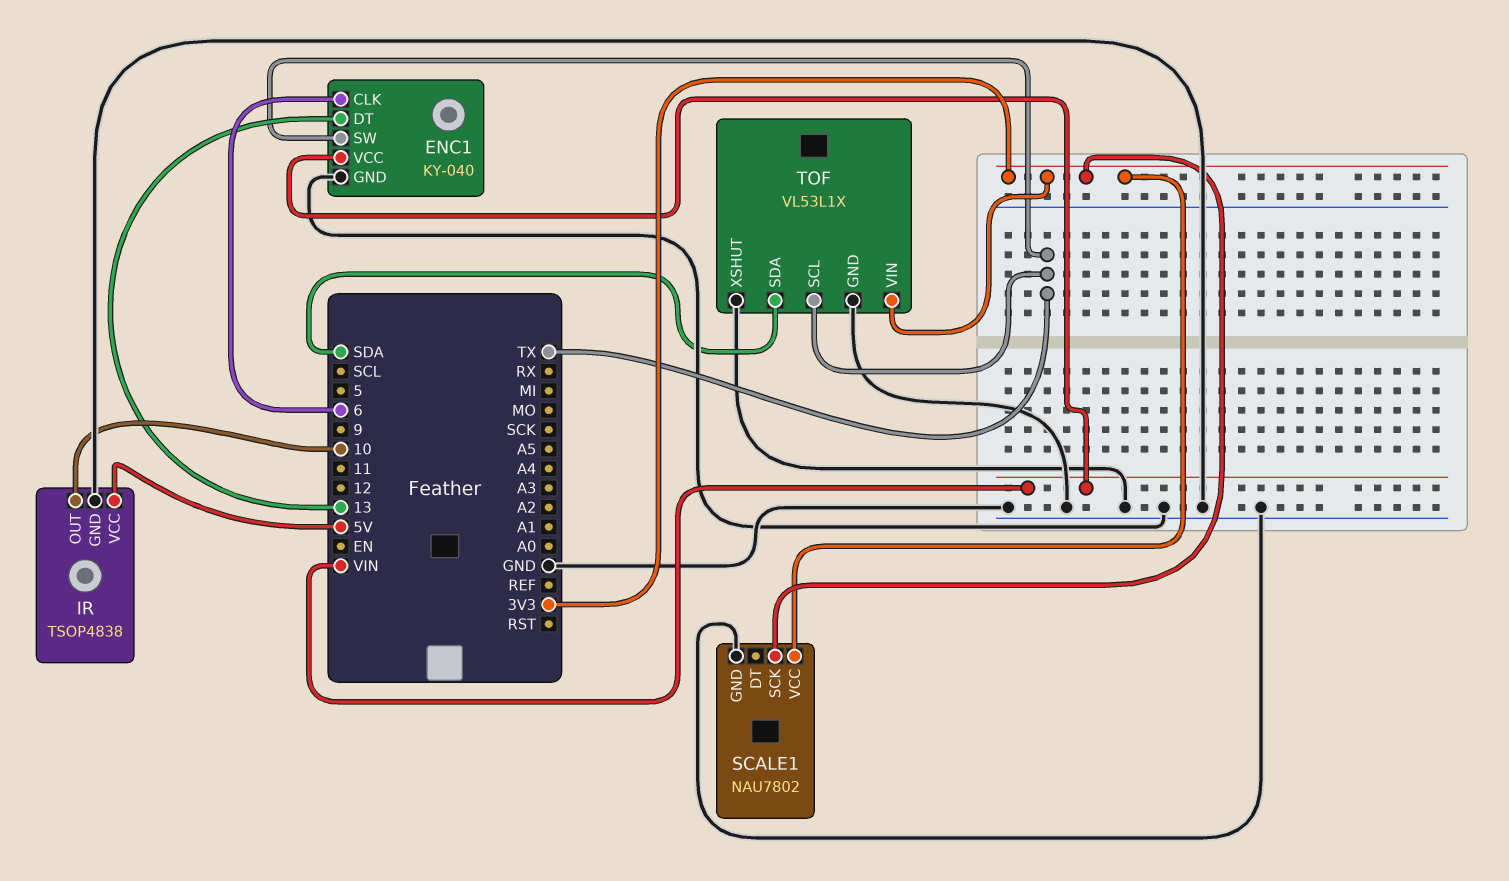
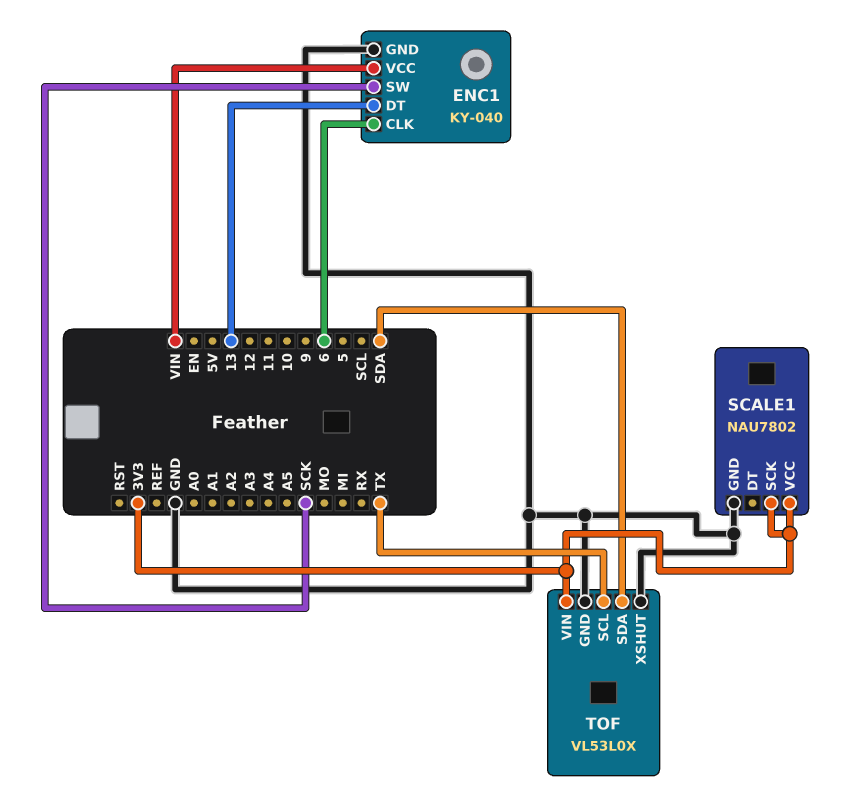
ENC1 pin SW: TX -> SCK
IR: TSOP4838 -> none
IR pin GND: GND -> none
IR pin OUT: 10 -> none
IR pin VCC: 5V -> none
TOF: VL53L1X -> VL53L0X

